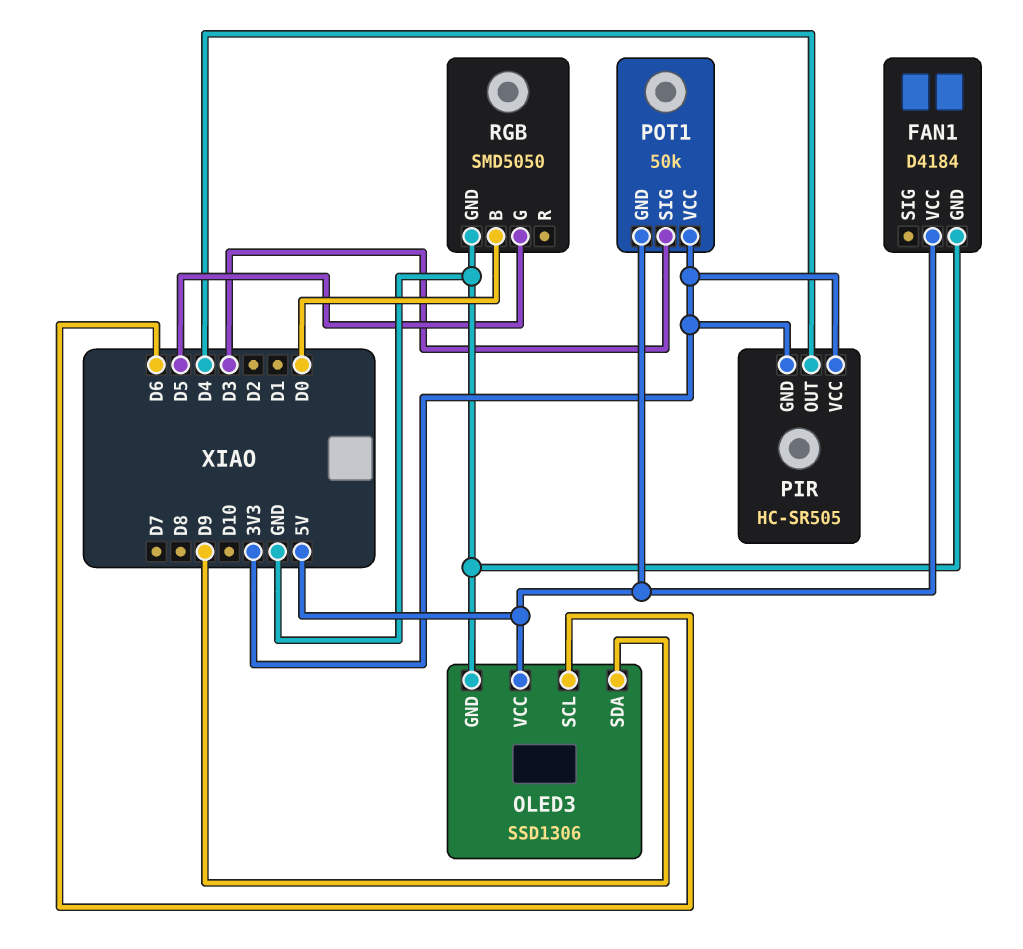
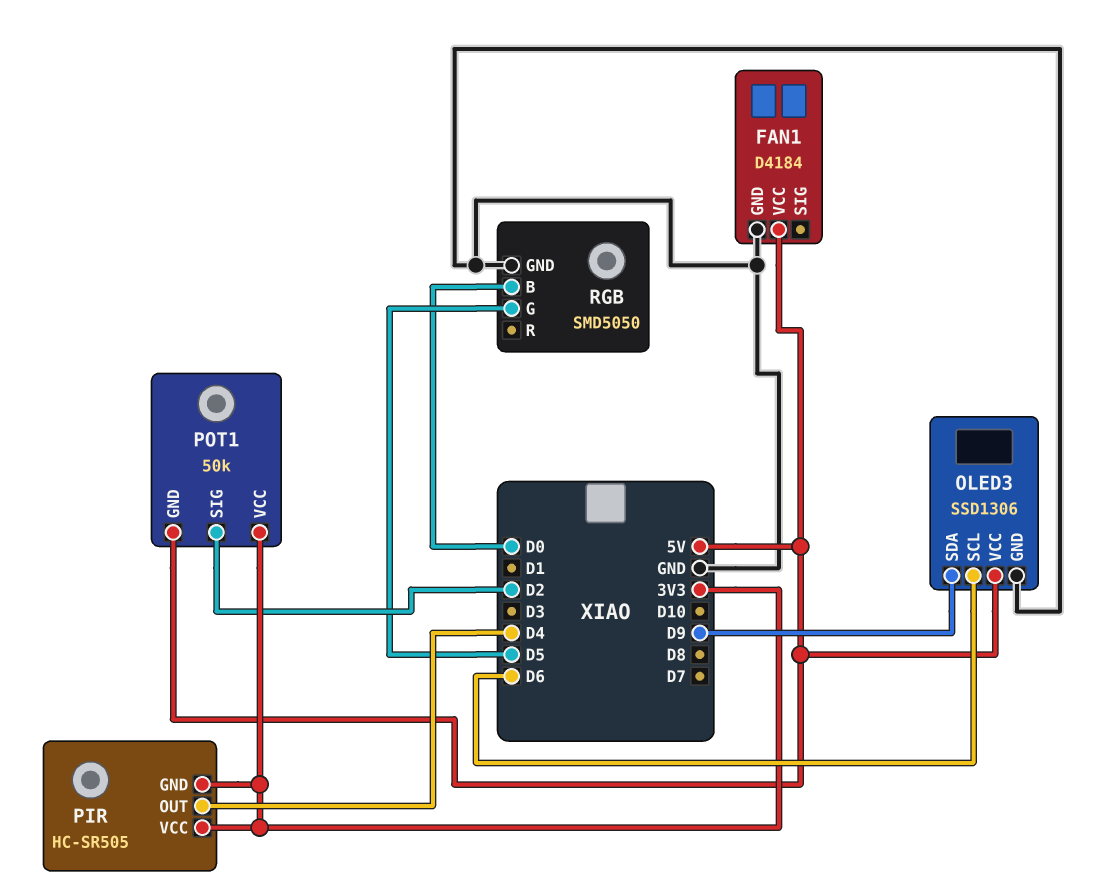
POT1 pin SIG: D3 -> D2

